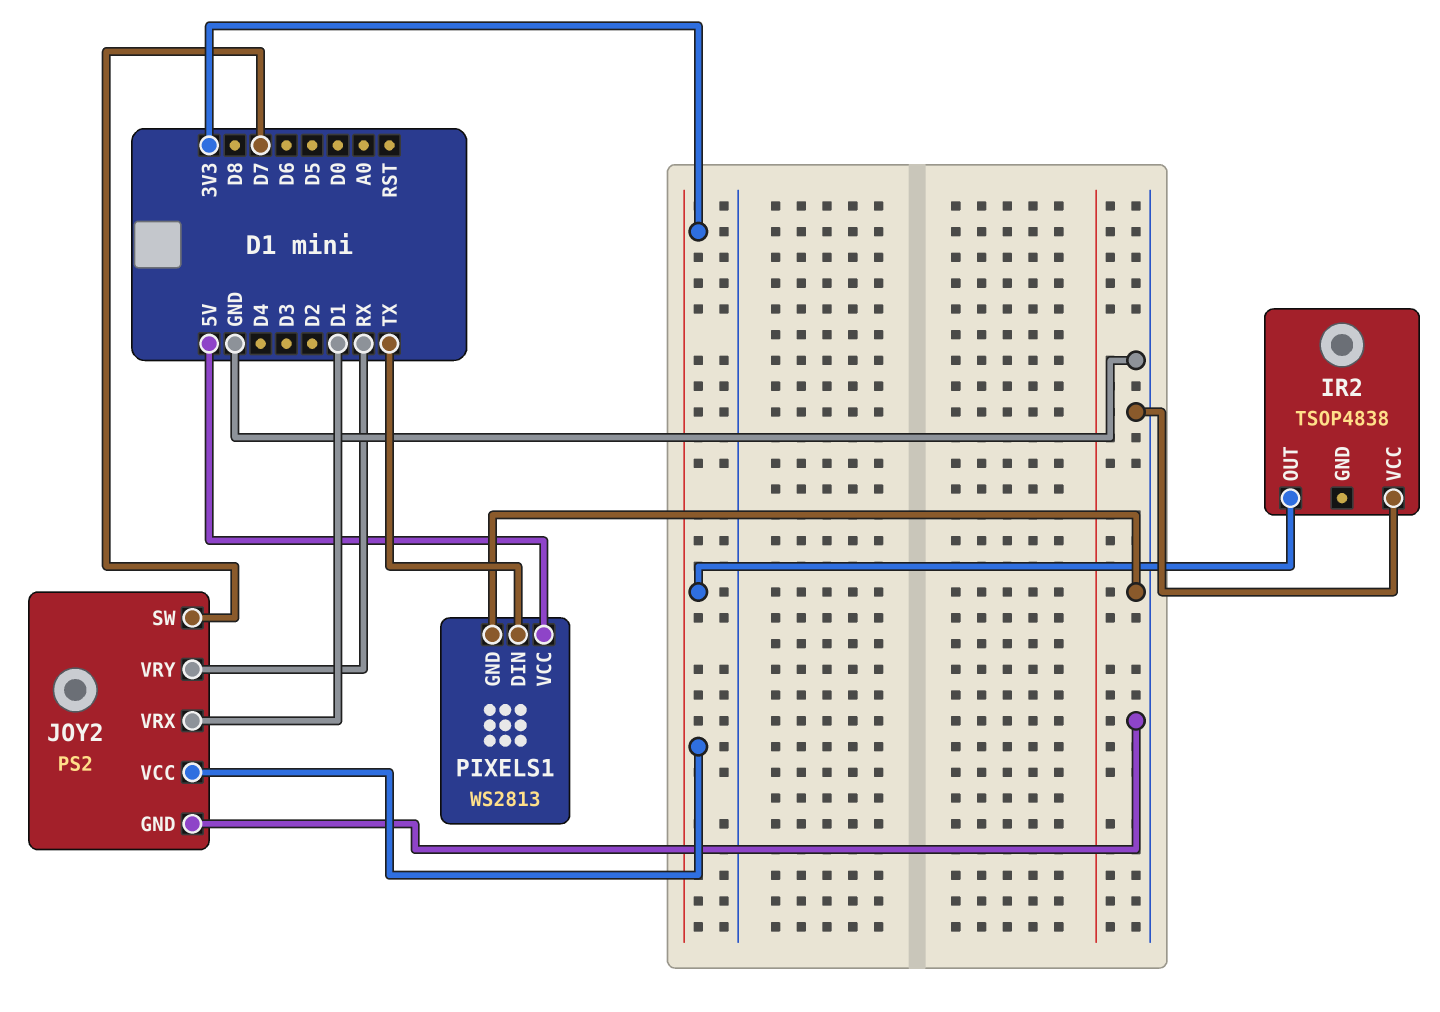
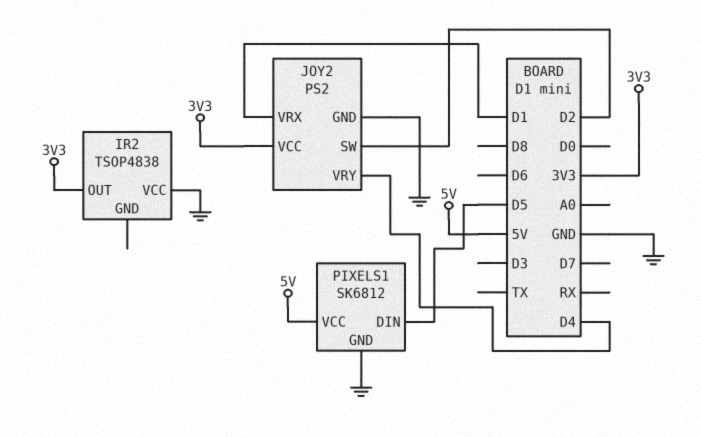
JOY2 pin SW: D7 -> D2
JOY2 pin VRY: RX -> D4
PIXELS1: WS2813 -> SK6812
PIXELS1 pin DIN: TX -> D5

